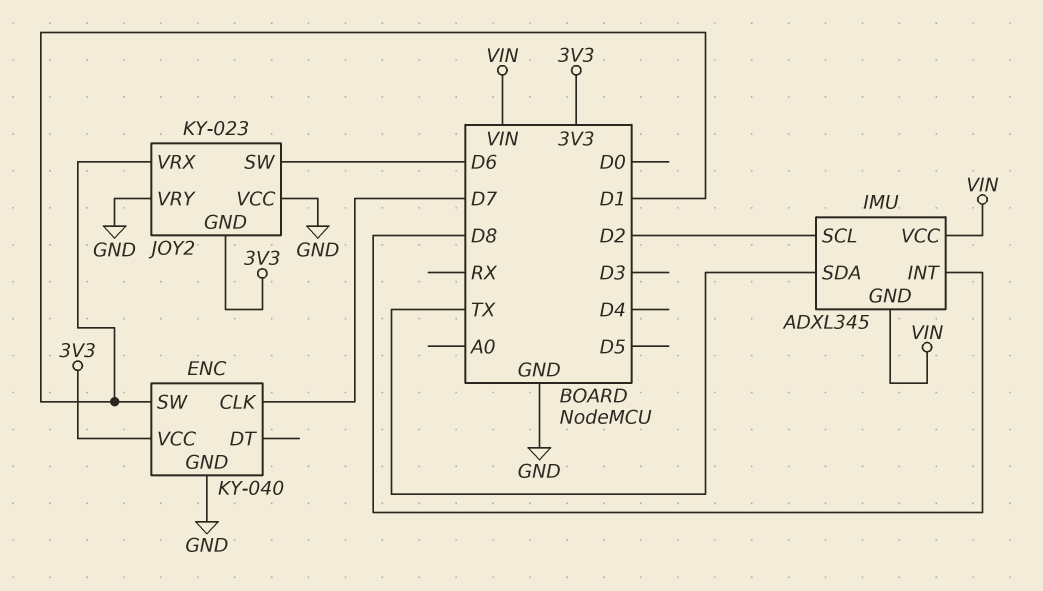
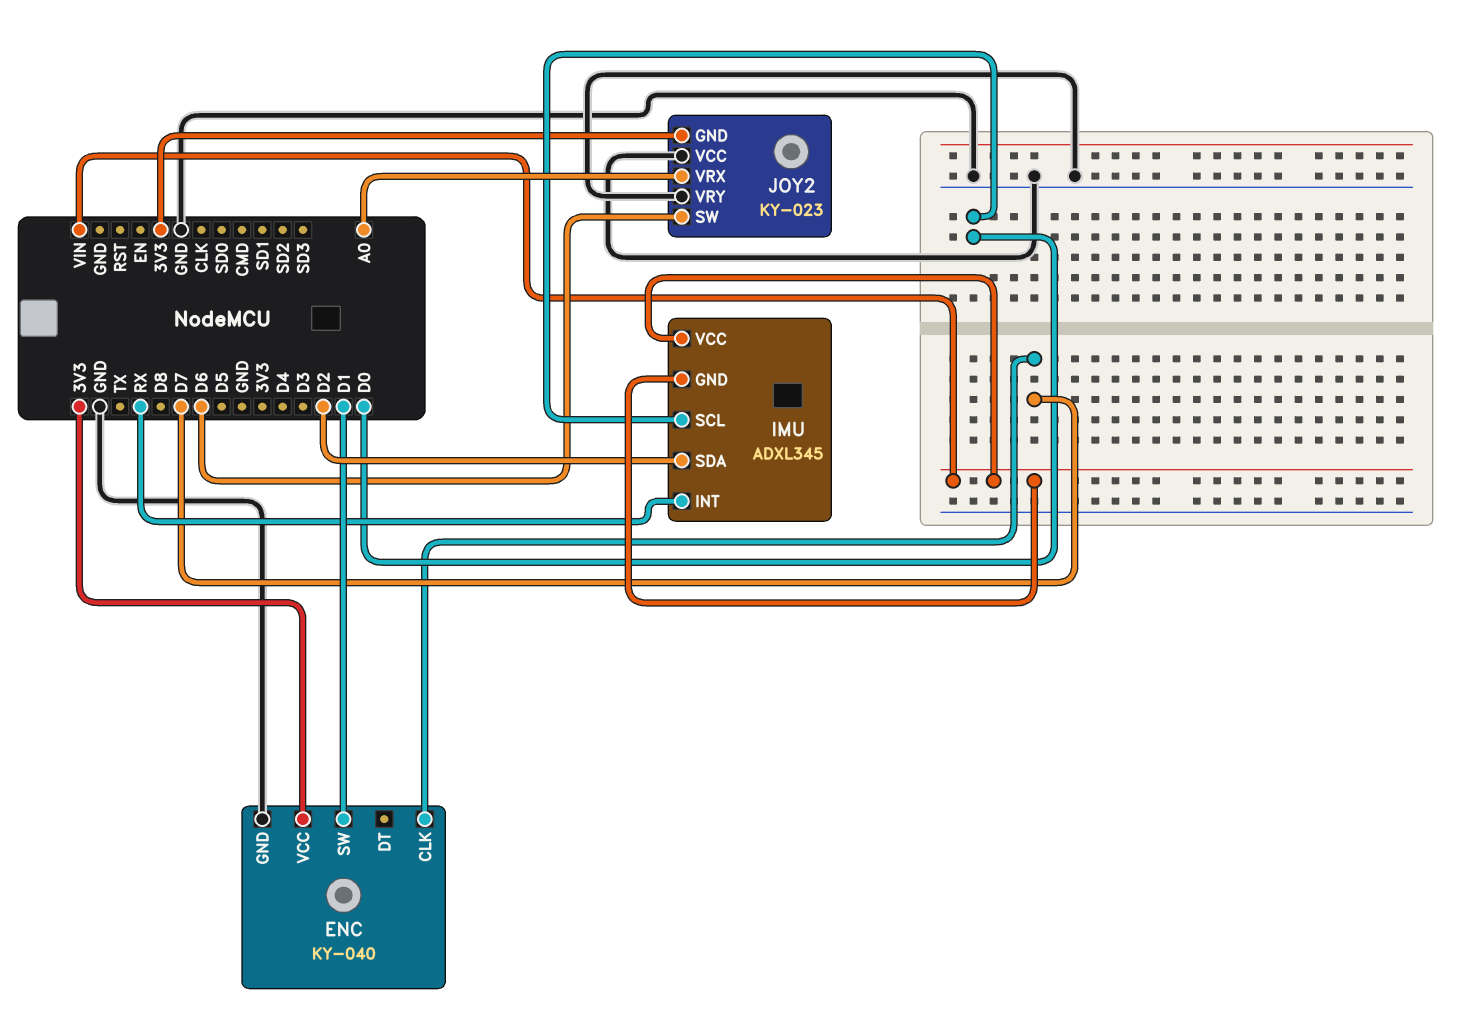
IMU pin INT: D8 -> RX
IMU pin SCL: D2 -> D0
IMU pin SDA: TX -> D2
JOY2 pin VRX: D1 -> A0

